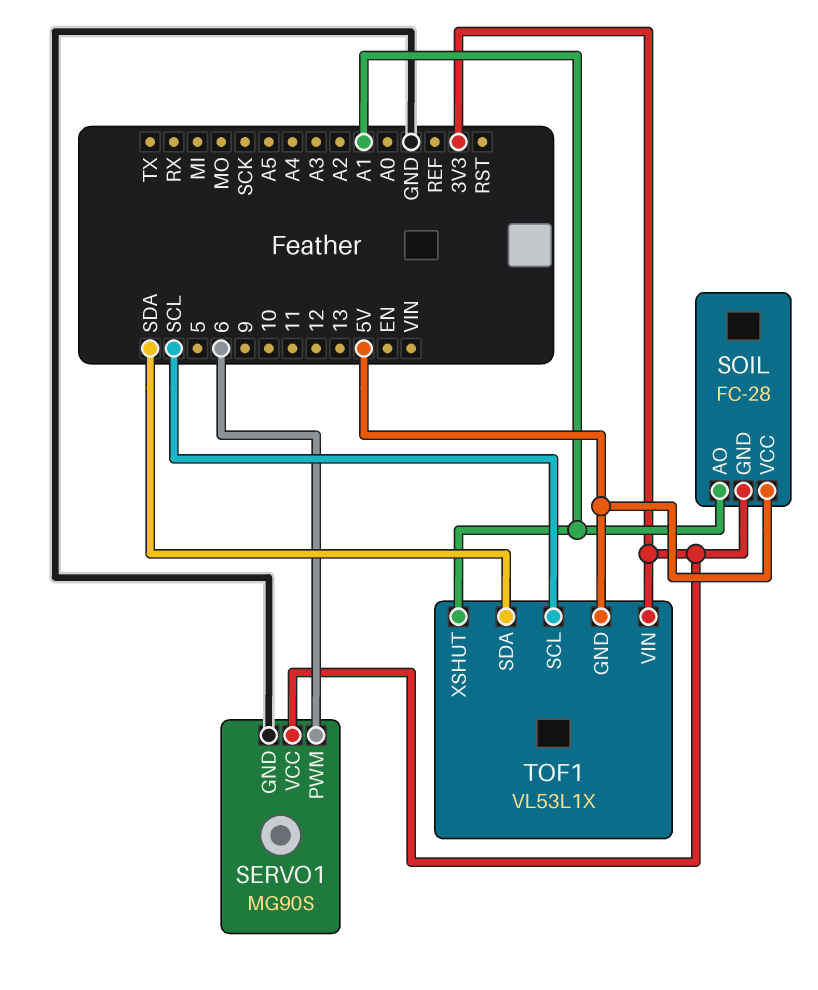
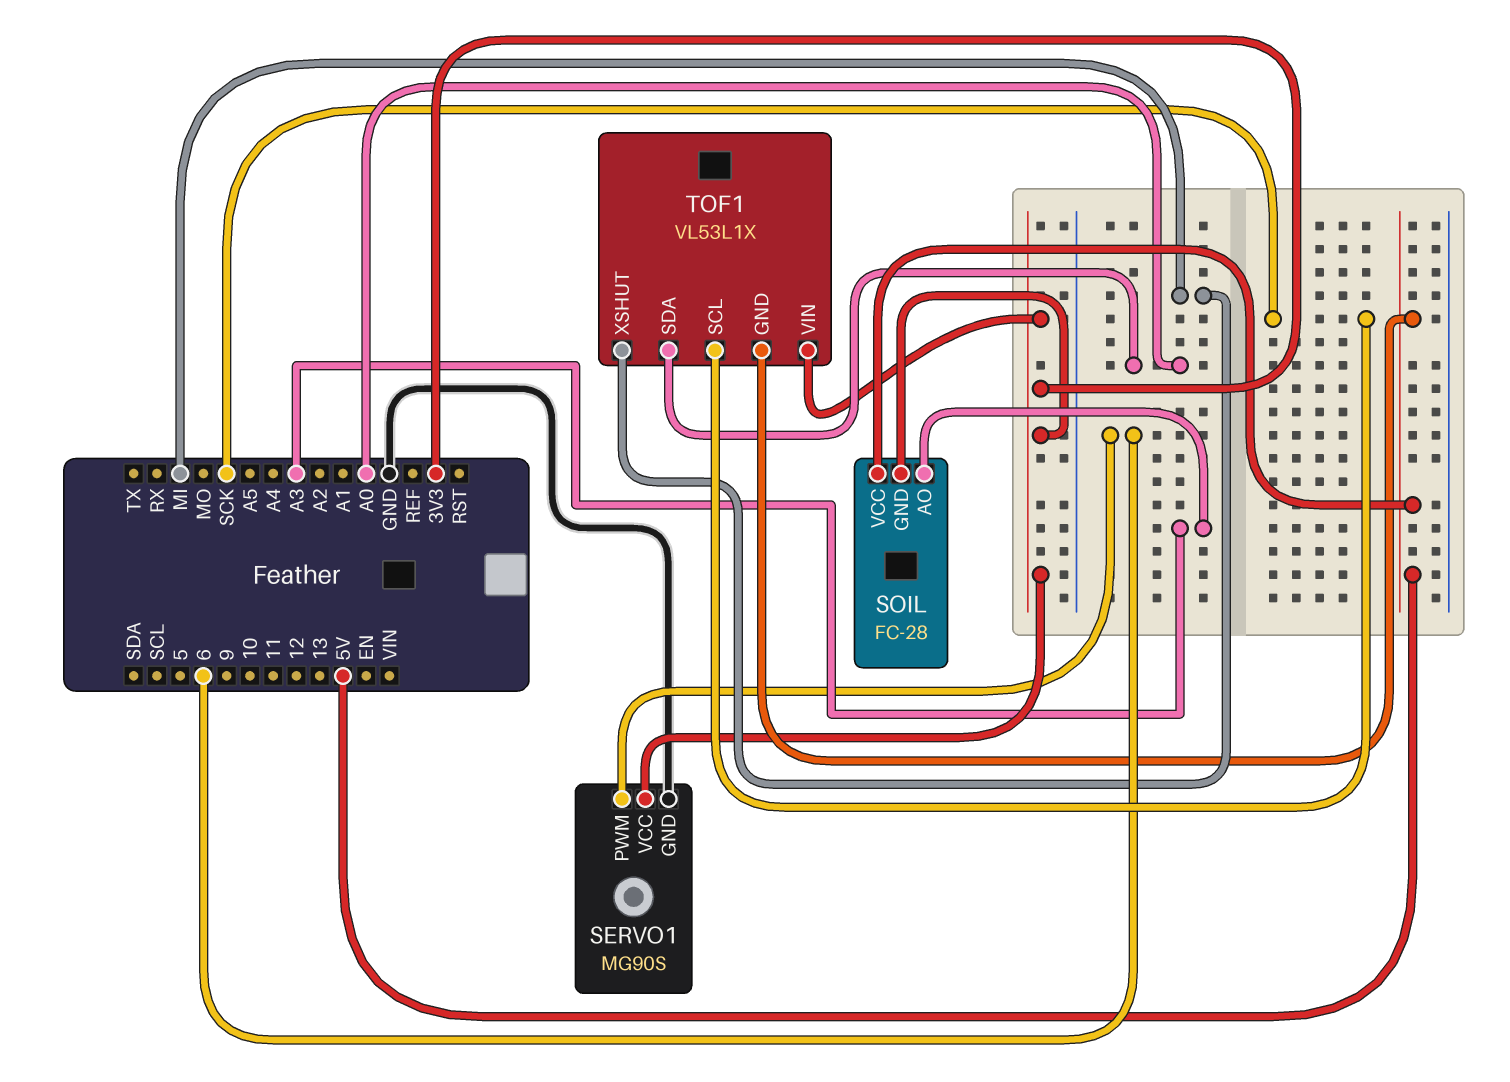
SOIL pin AO: A1 -> A3
TOF1 pin SCL: SCL -> SCK
TOF1 pin SDA: SDA -> A0
TOF1 pin XSHUT: A1 -> MI

